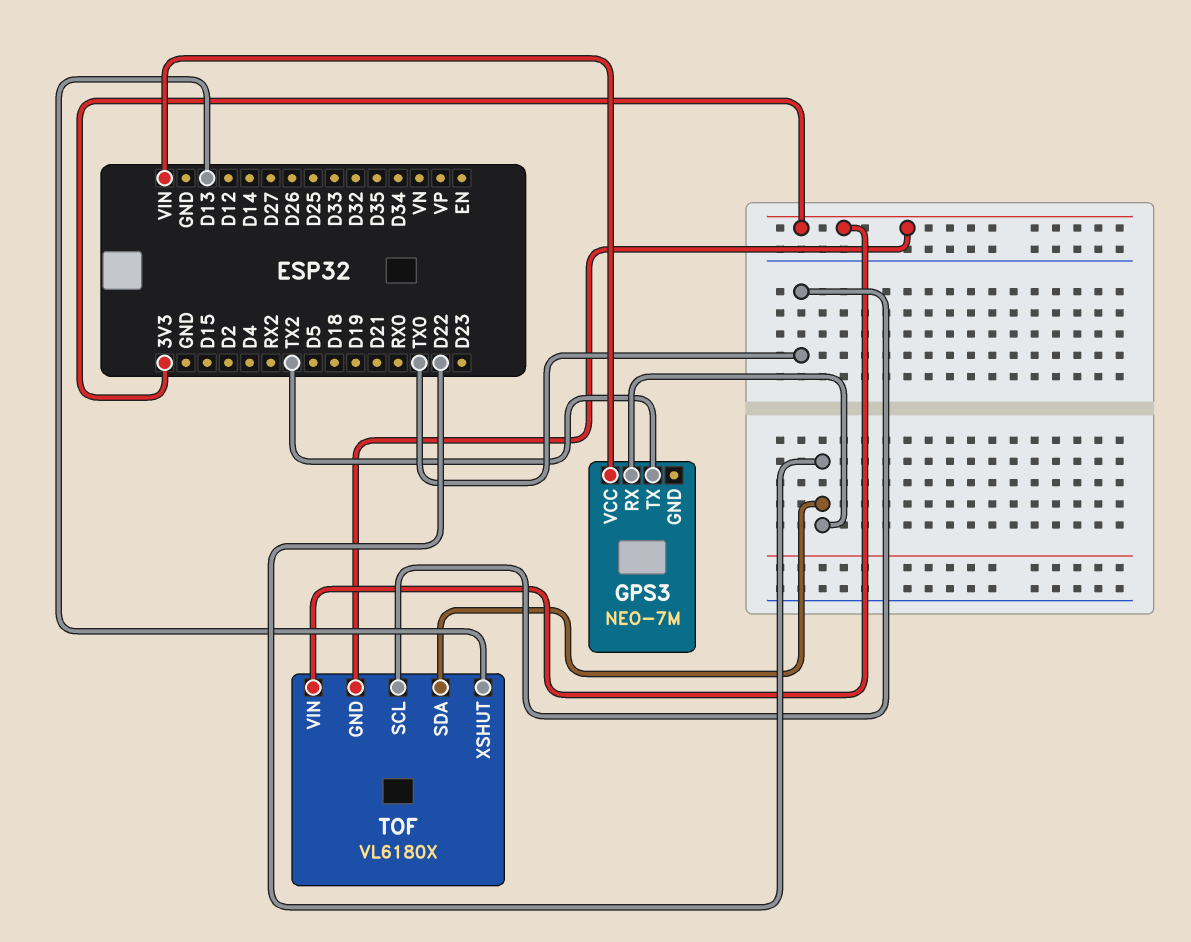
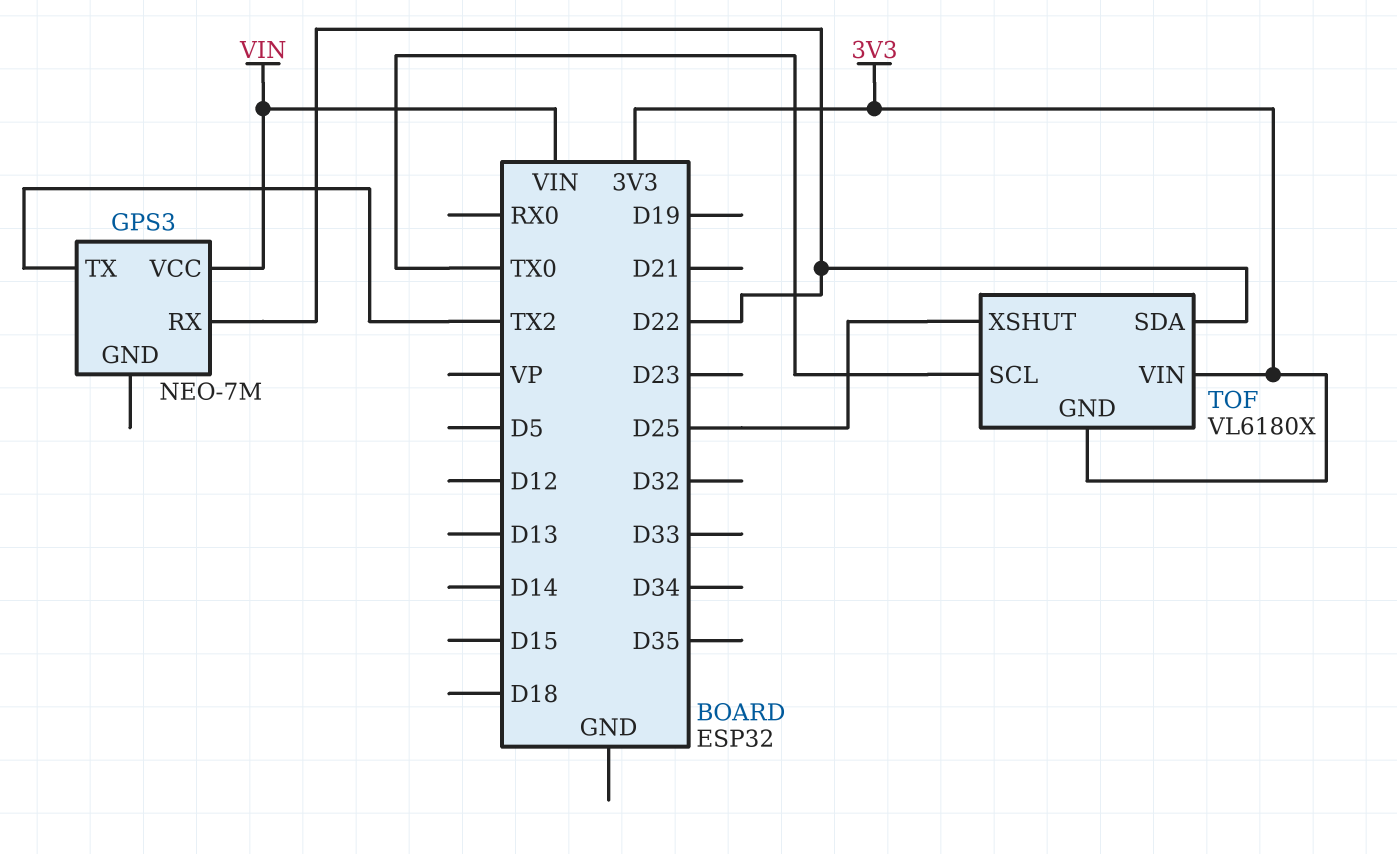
TOF pin XSHUT: D13 -> D25

